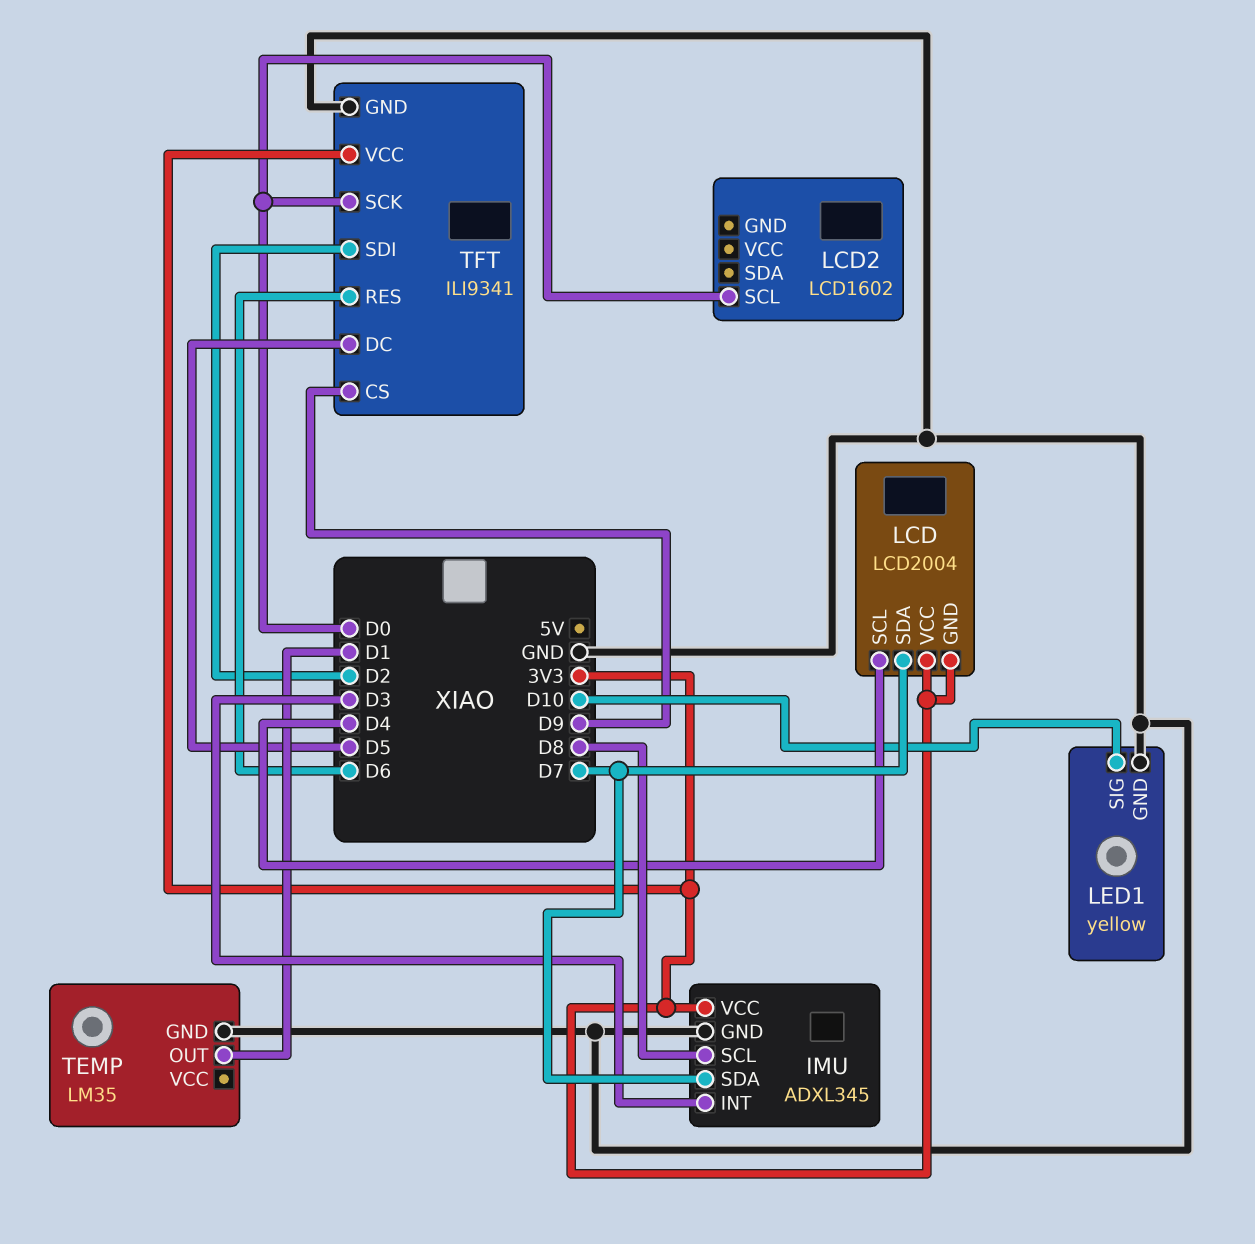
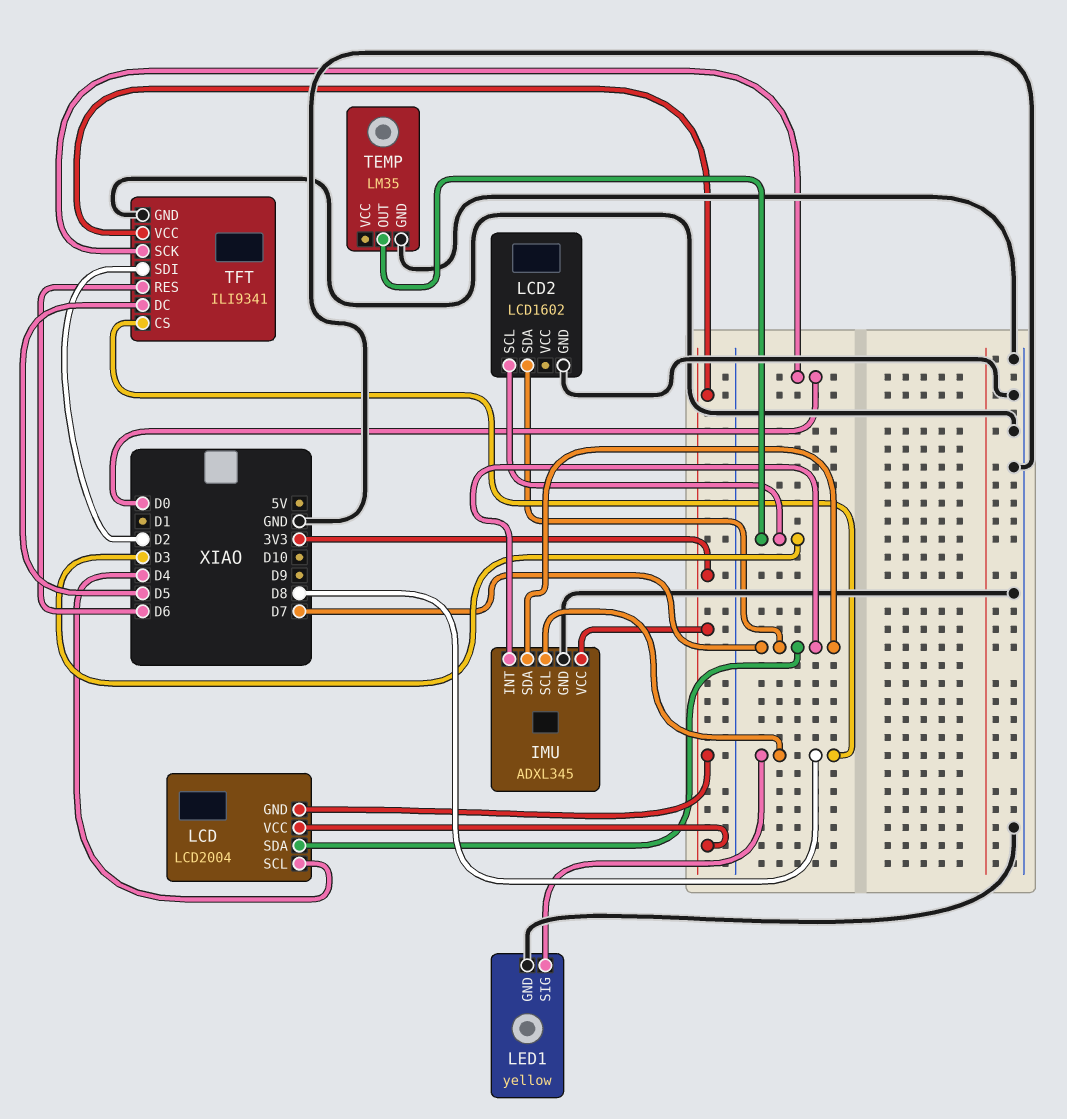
IMU pin INT: D3 -> D7
LCD2 pin GND: none -> GND
LCD2 pin SCL: D0 -> D3
LCD2 pin SDA: none -> D7
LED1 pin SIG: D10 -> D8
TEMP pin OUT: D1 -> D3
TFT pin CS: D9 -> D8

